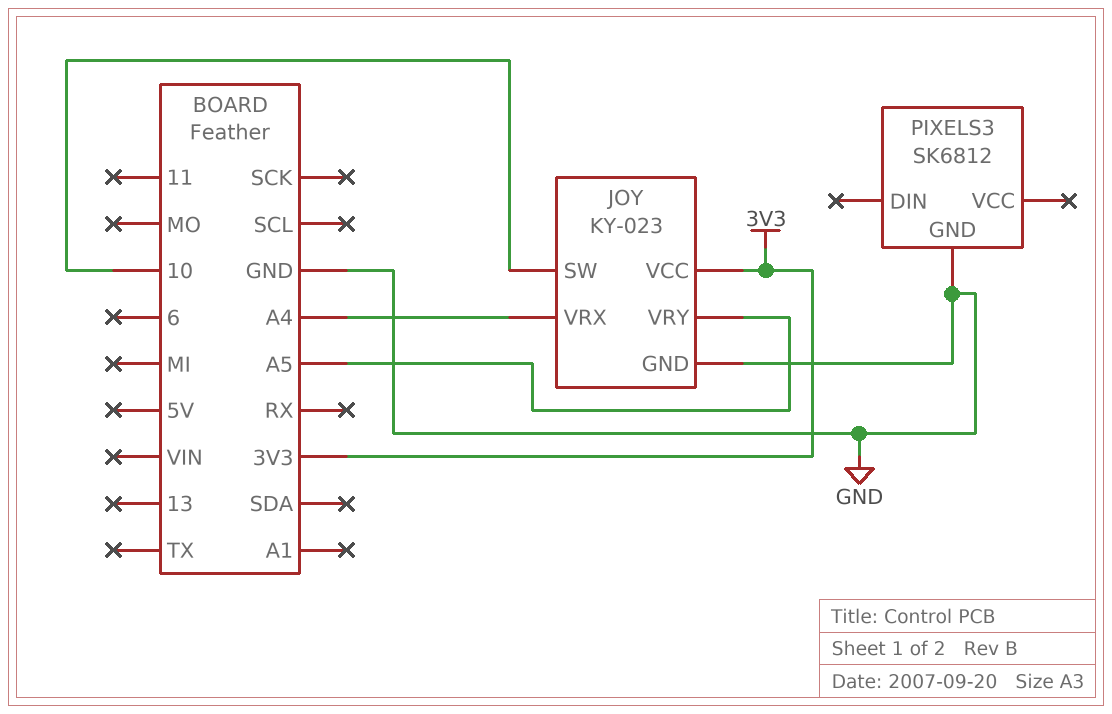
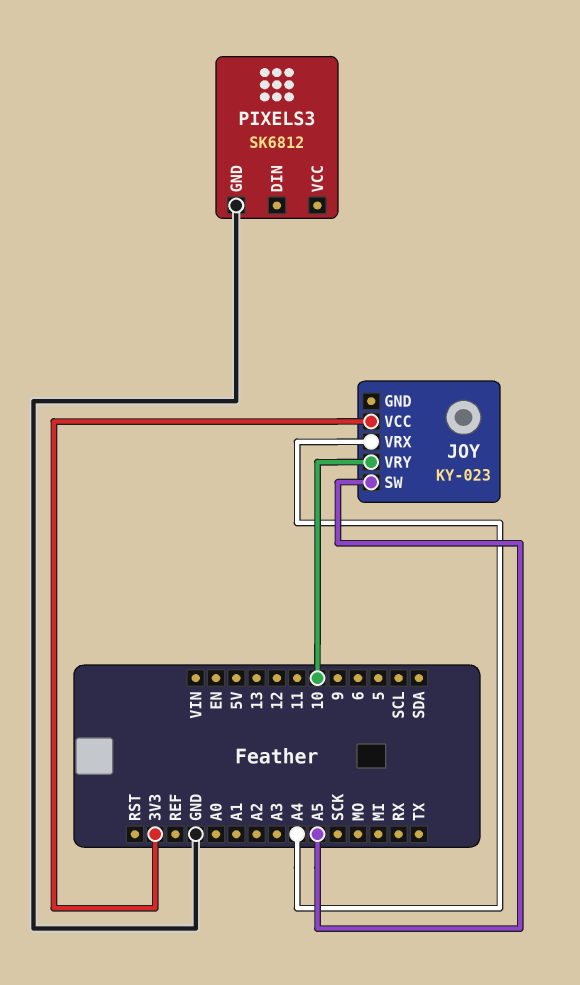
JOY pin GND: GND -> none
JOY pin SW: 10 -> A5
JOY pin VRY: A5 -> 10

